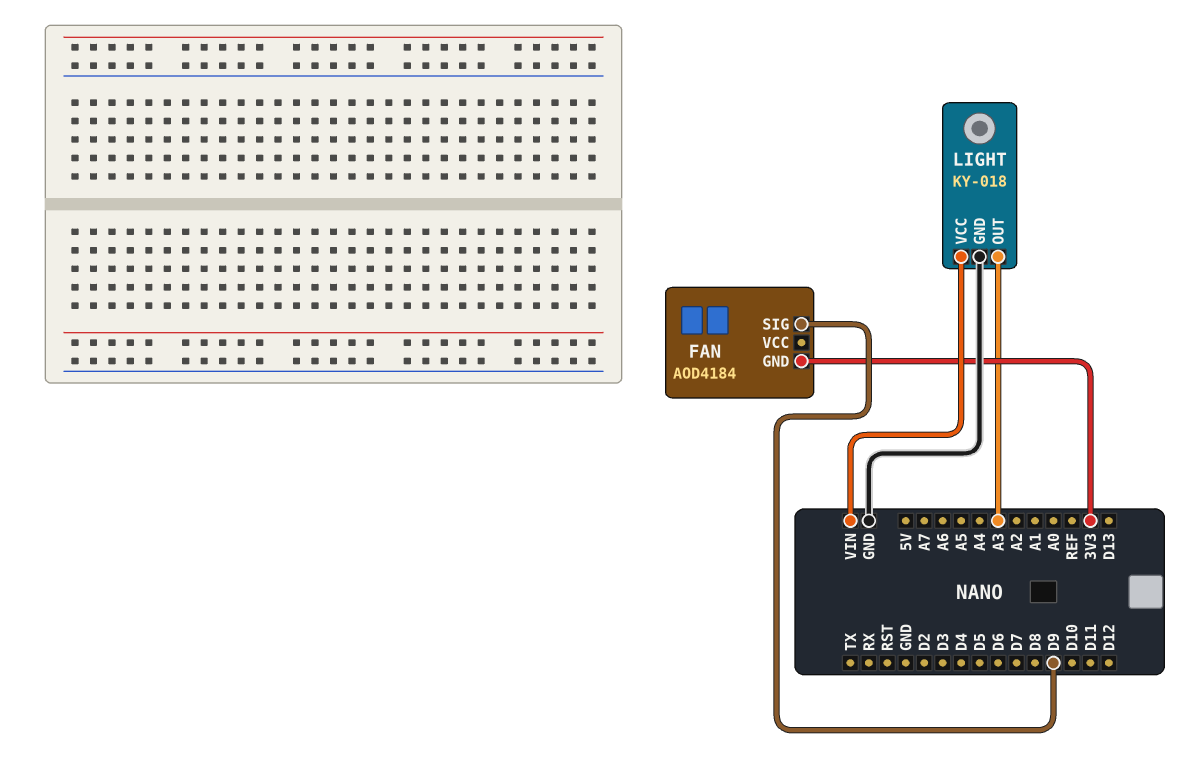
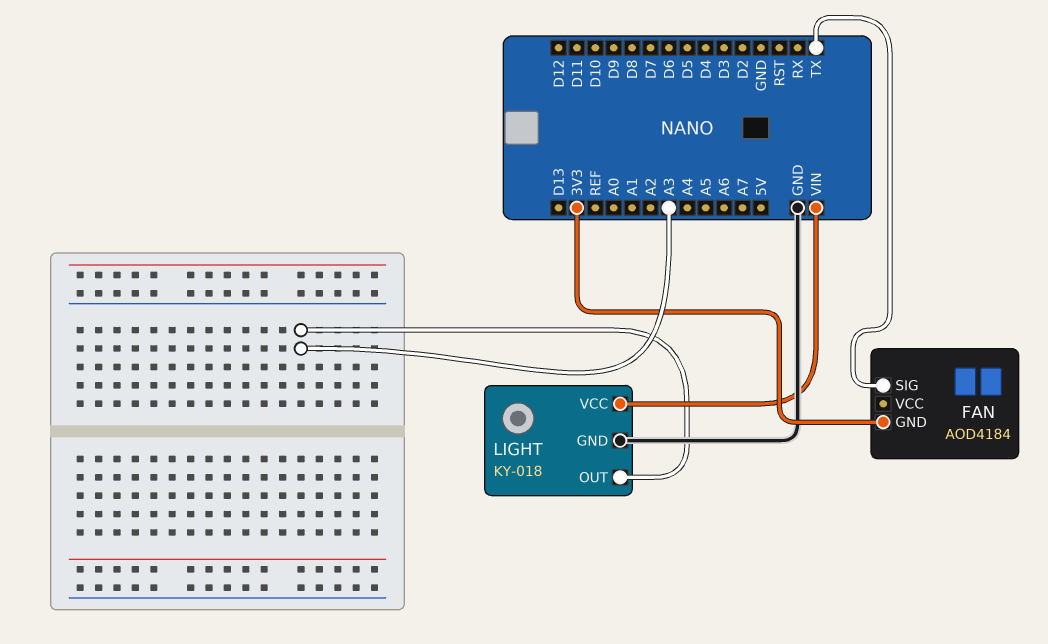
FAN pin SIG: D9 -> TX

